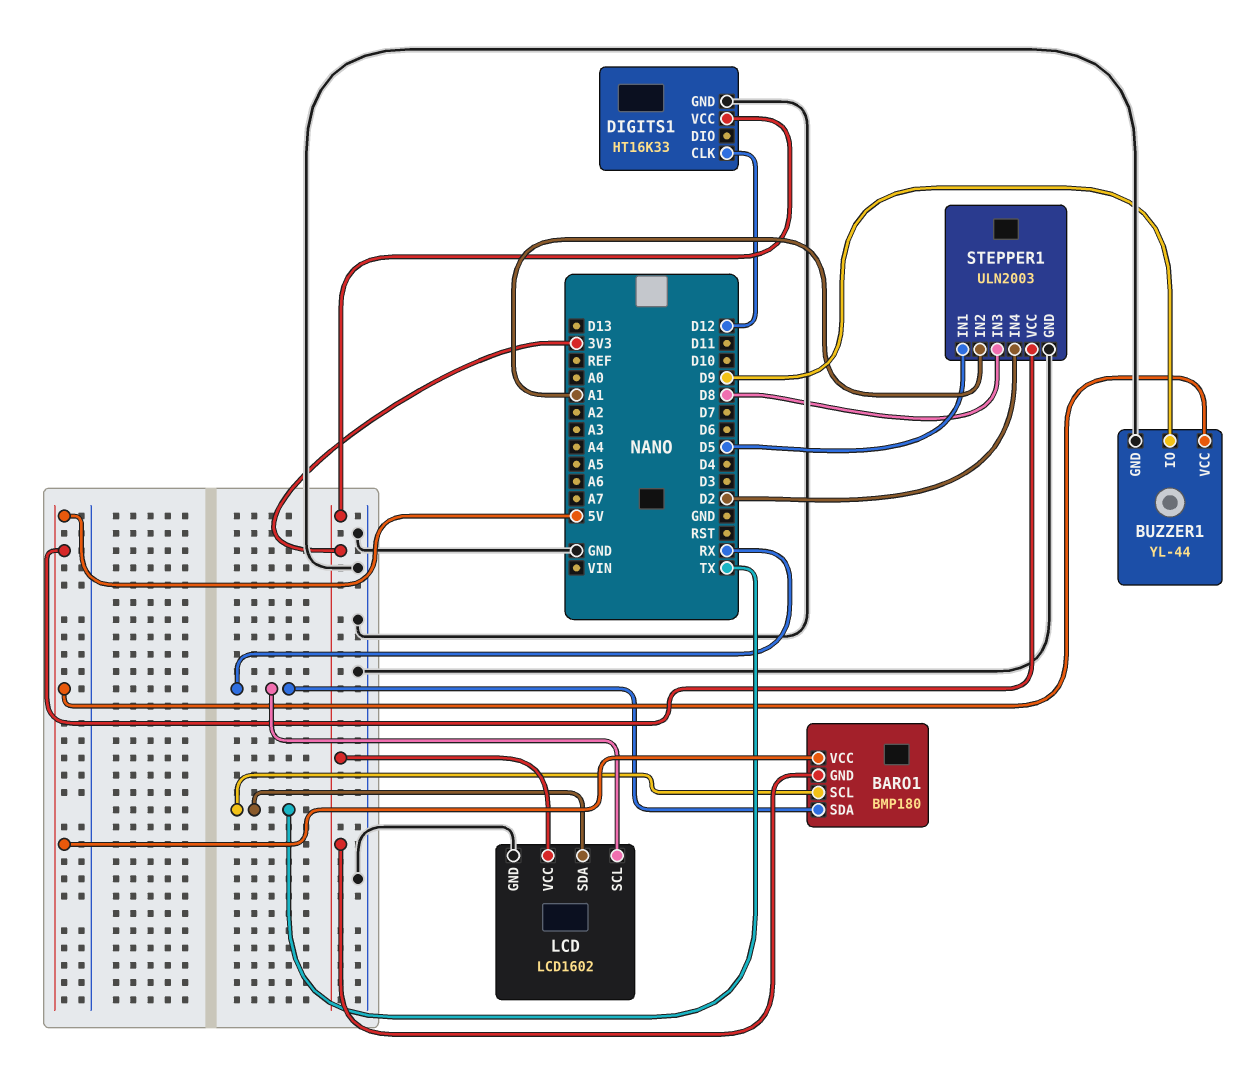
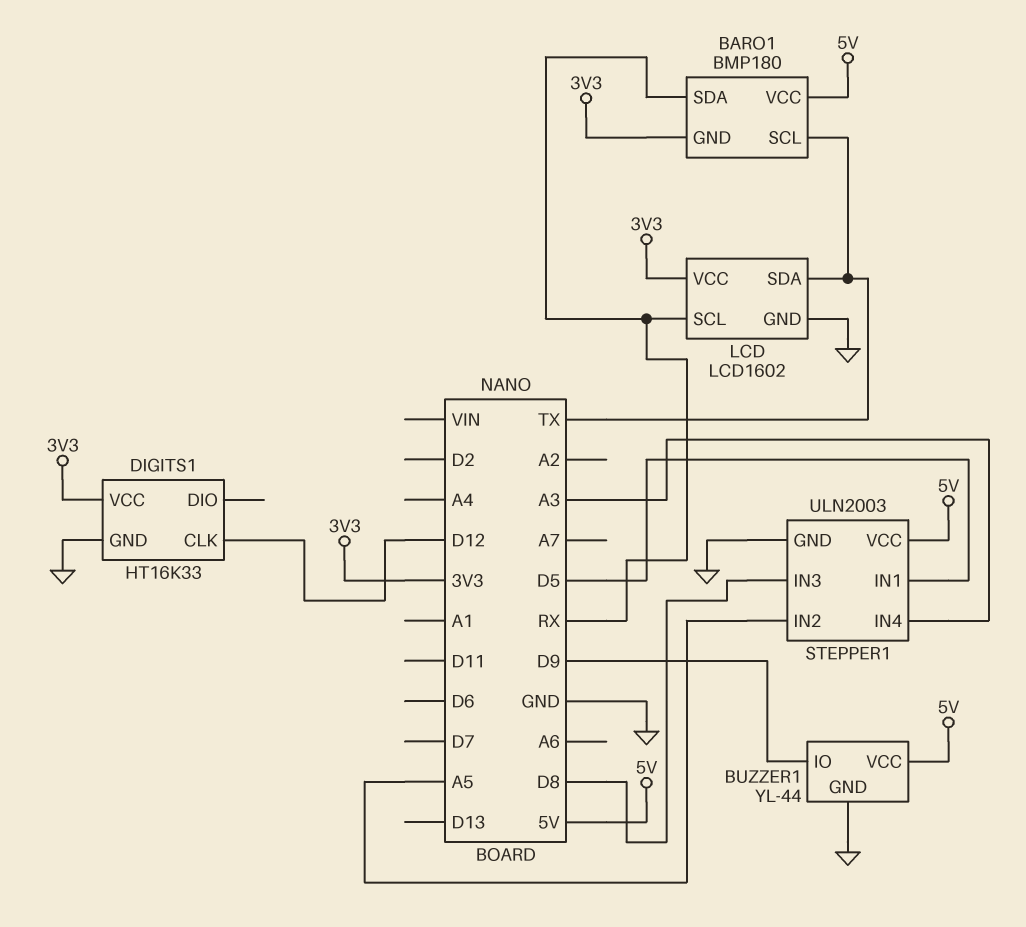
STEPPER1 pin IN2: A1 -> A5
STEPPER1 pin IN4: D2 -> A3

